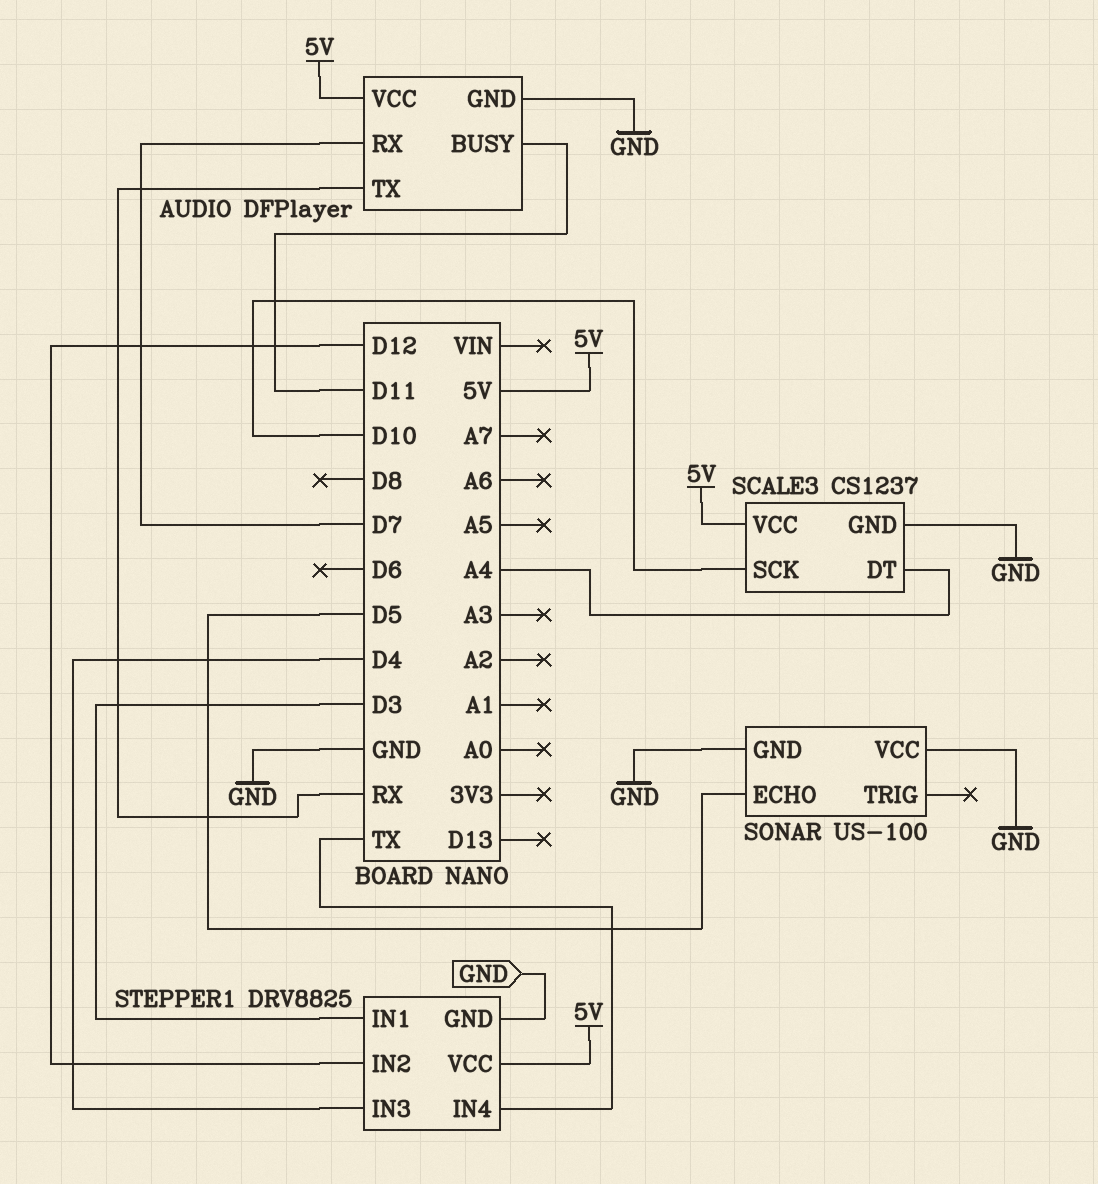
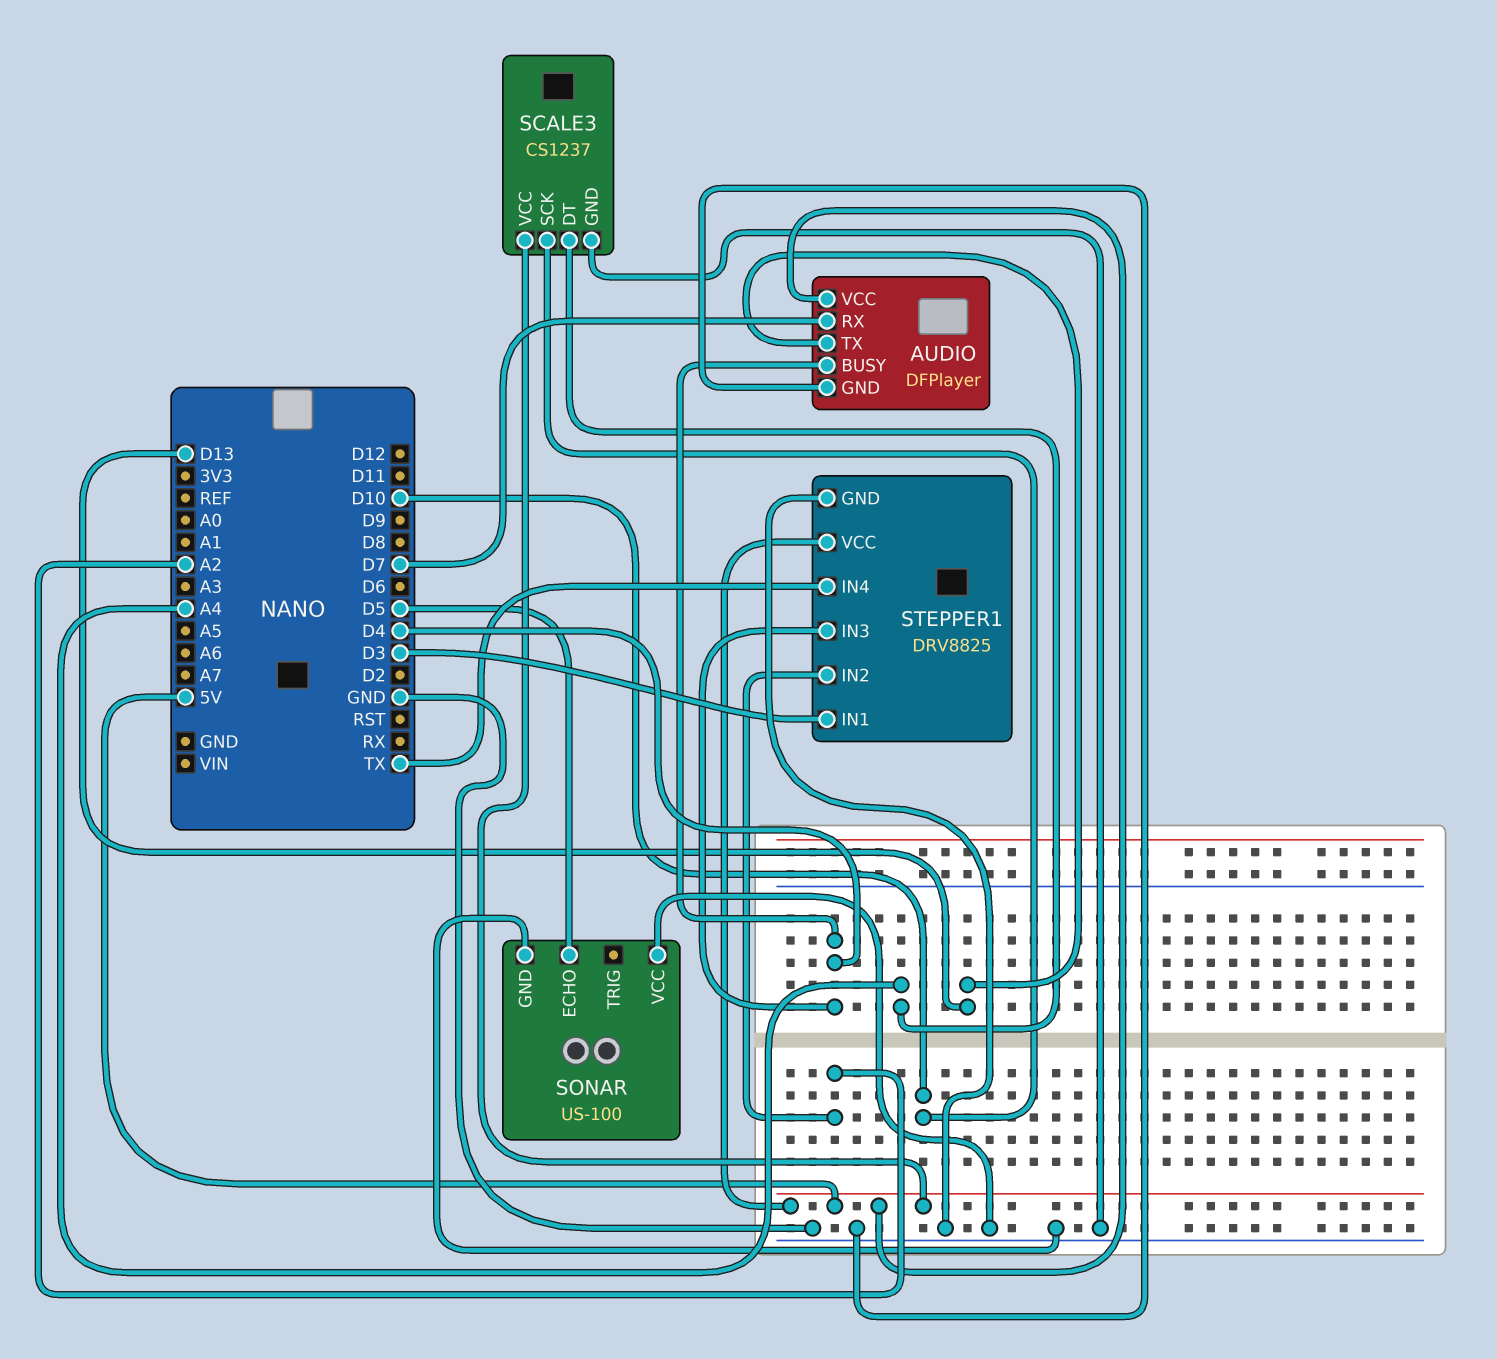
AUDIO pin BUSY: D11 -> D4
AUDIO pin TX: RX -> D13
STEPPER1 pin IN2: D12 -> A2

